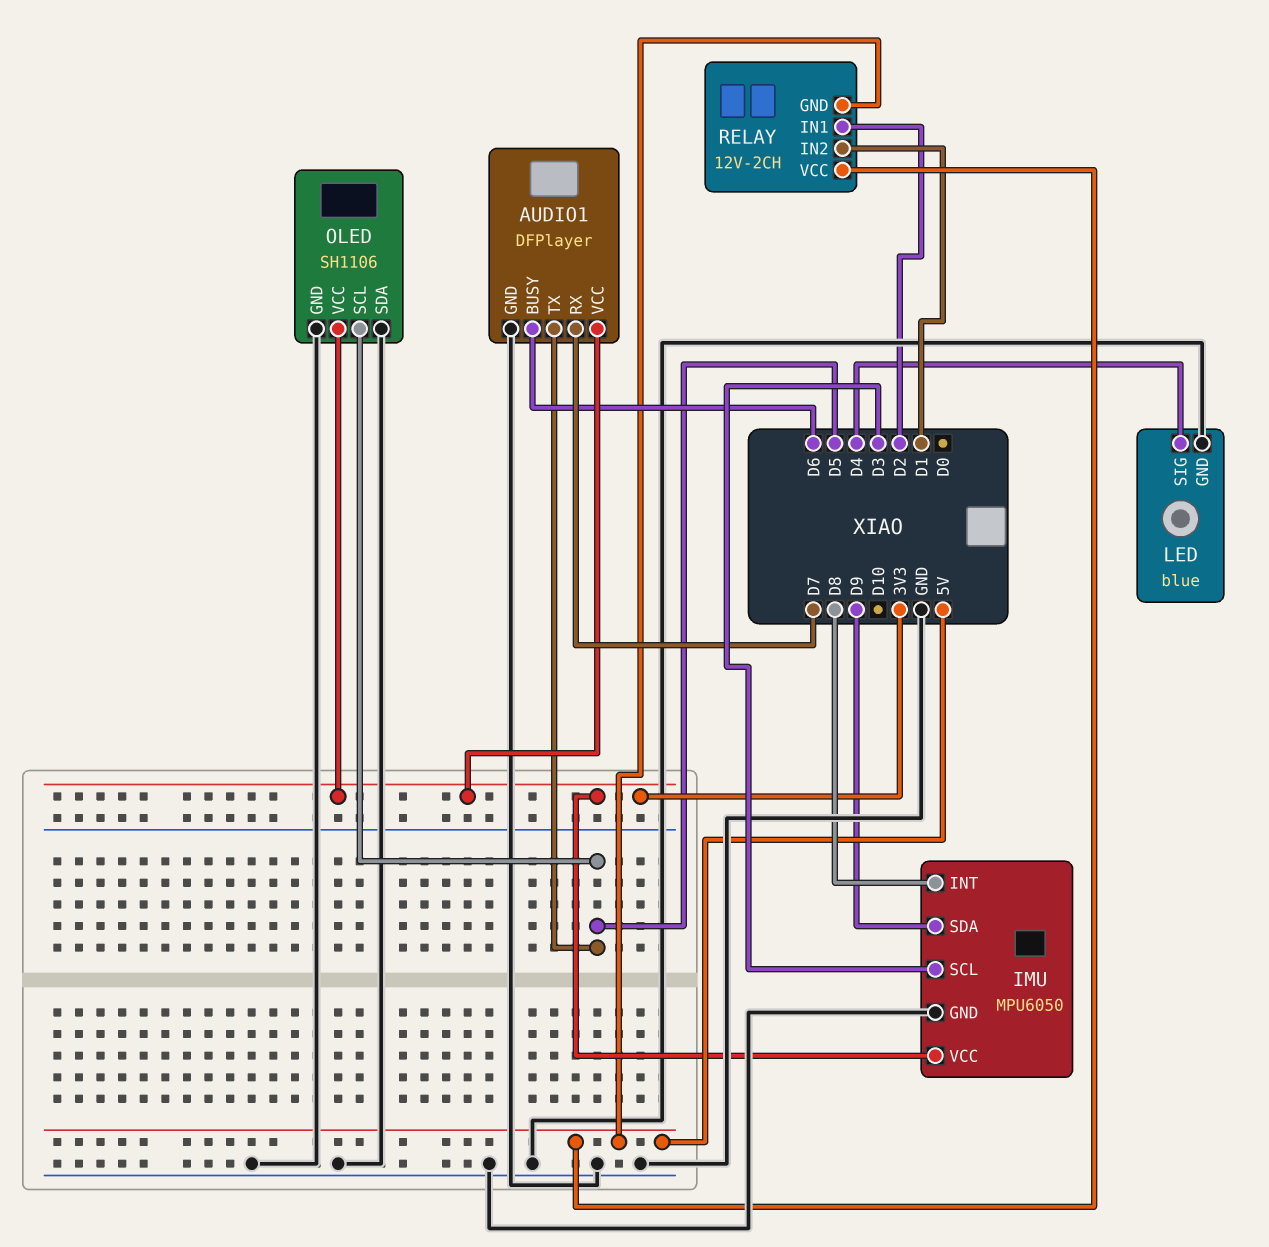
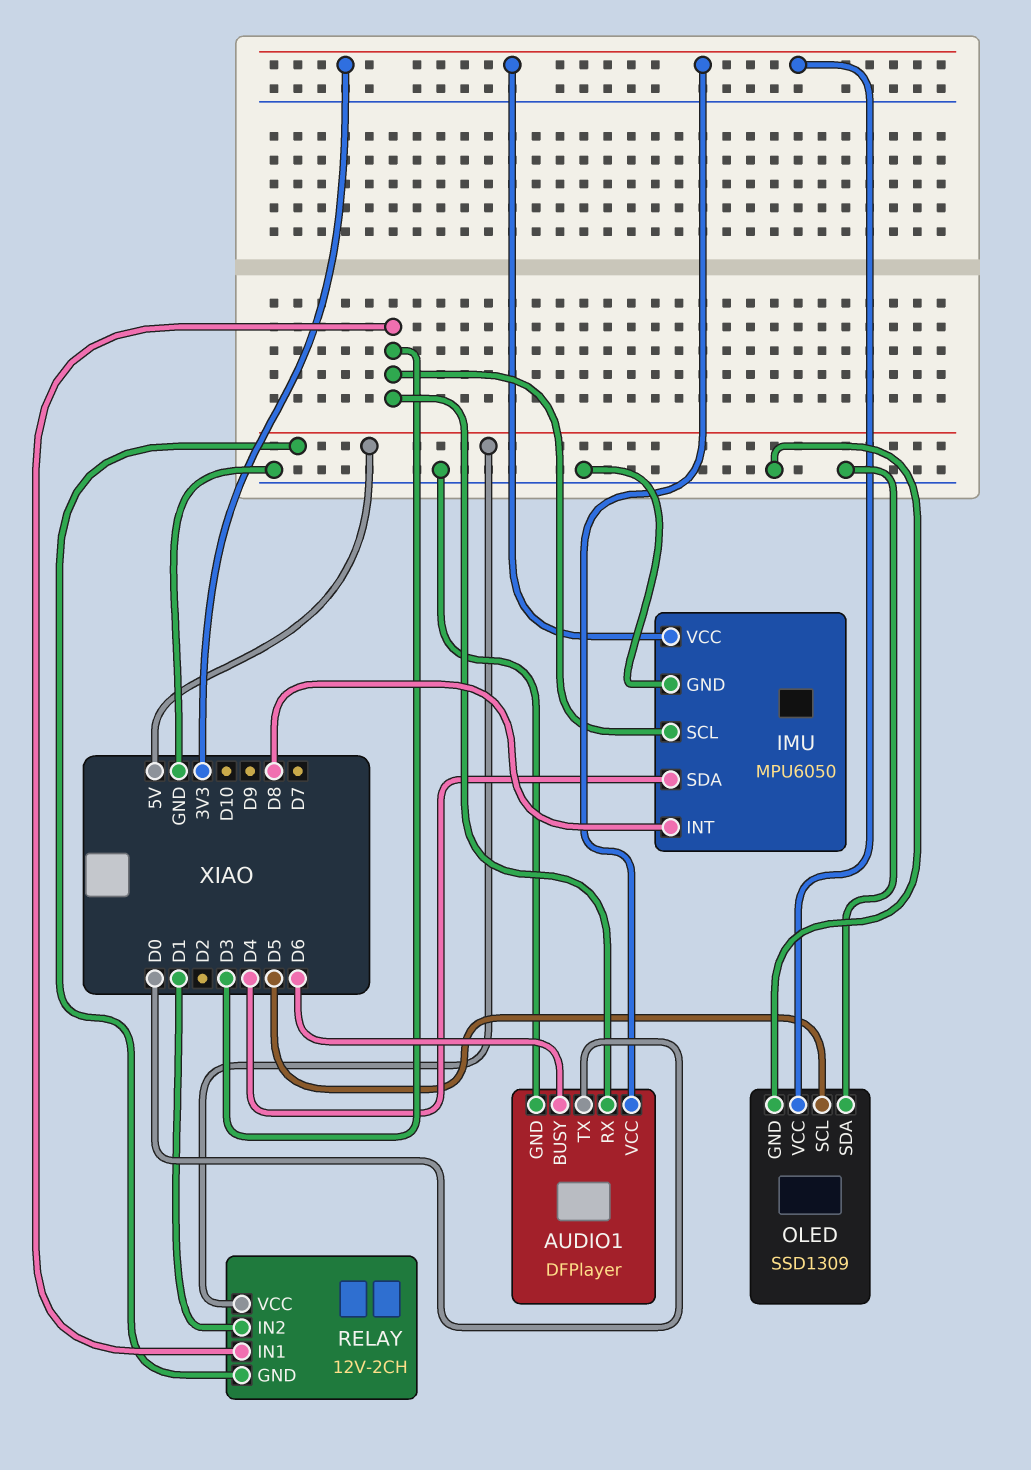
AUDIO1 pin RX: D7 -> D3
AUDIO1 pin TX: D5 -> D0
IMU pin SDA: D9 -> D4
LED: blue -> none
LED pin GND: GND -> none
LED pin SIG: D4 -> none
OLED: SH1106 -> SSD1309
RELAY pin IN1: D2 -> D3

